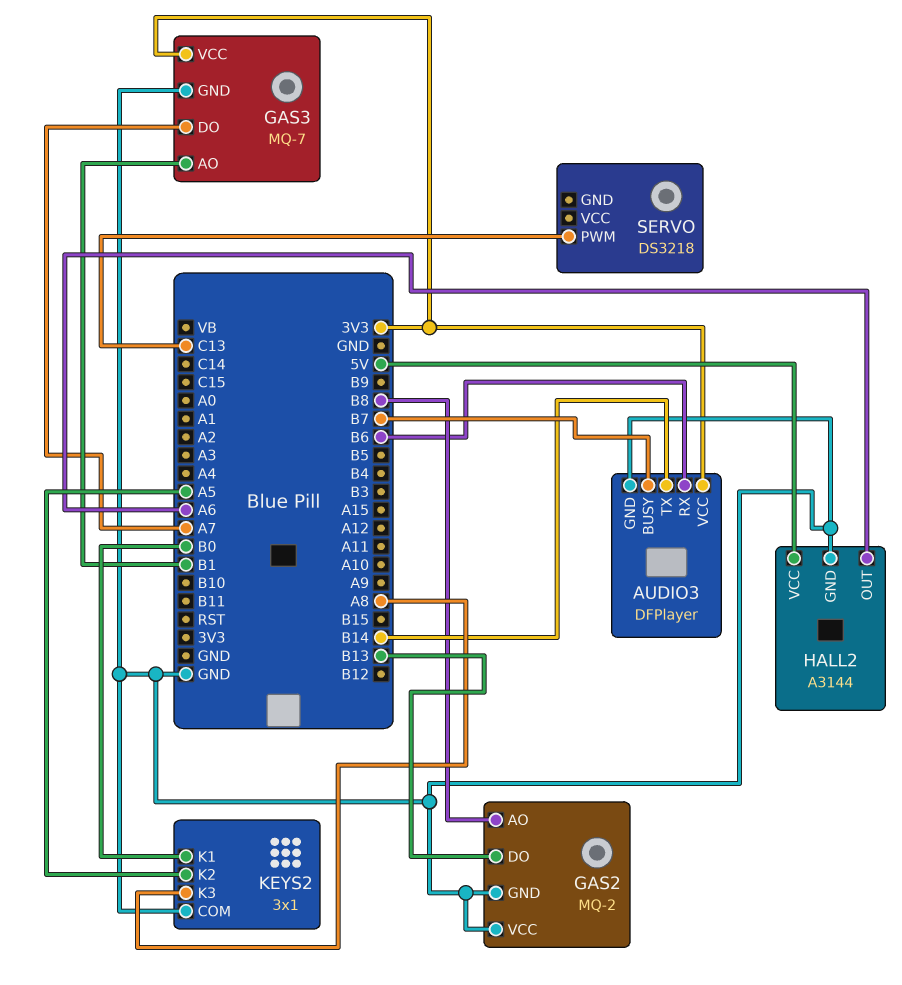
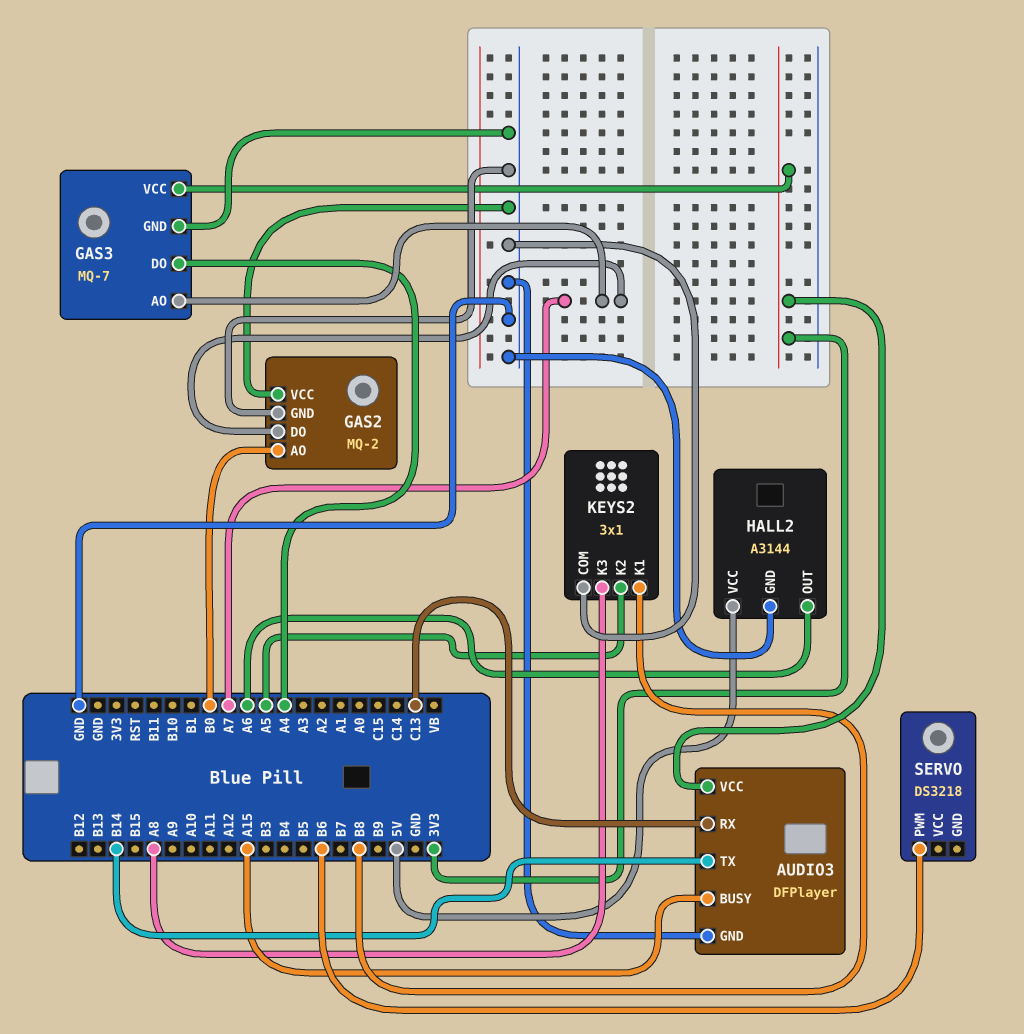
AUDIO3 pin BUSY: B7 -> A15
AUDIO3 pin RX: B6 -> C13
GAS2 pin AO: B8 -> B0
GAS2 pin DO: B13 -> A7
GAS3 pin AO: B1 -> A7
GAS3 pin DO: A7 -> A4
KEYS2 pin K1: B0 -> B8
SERVO pin PWM: C13 -> B6

